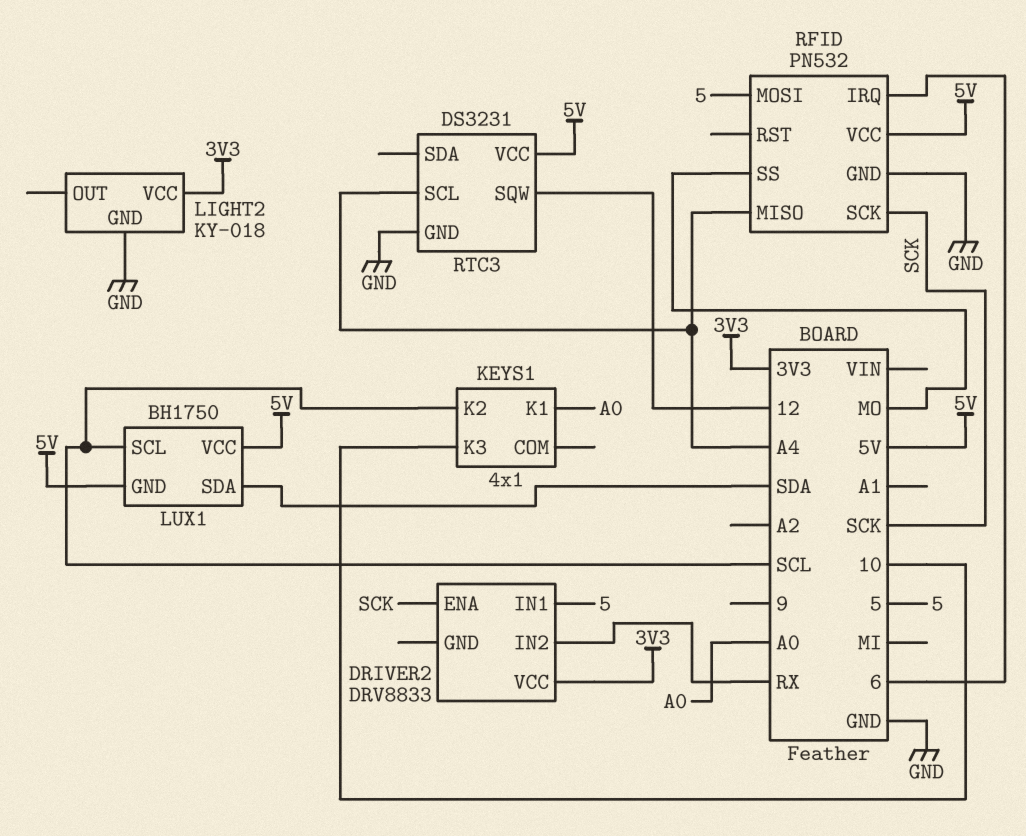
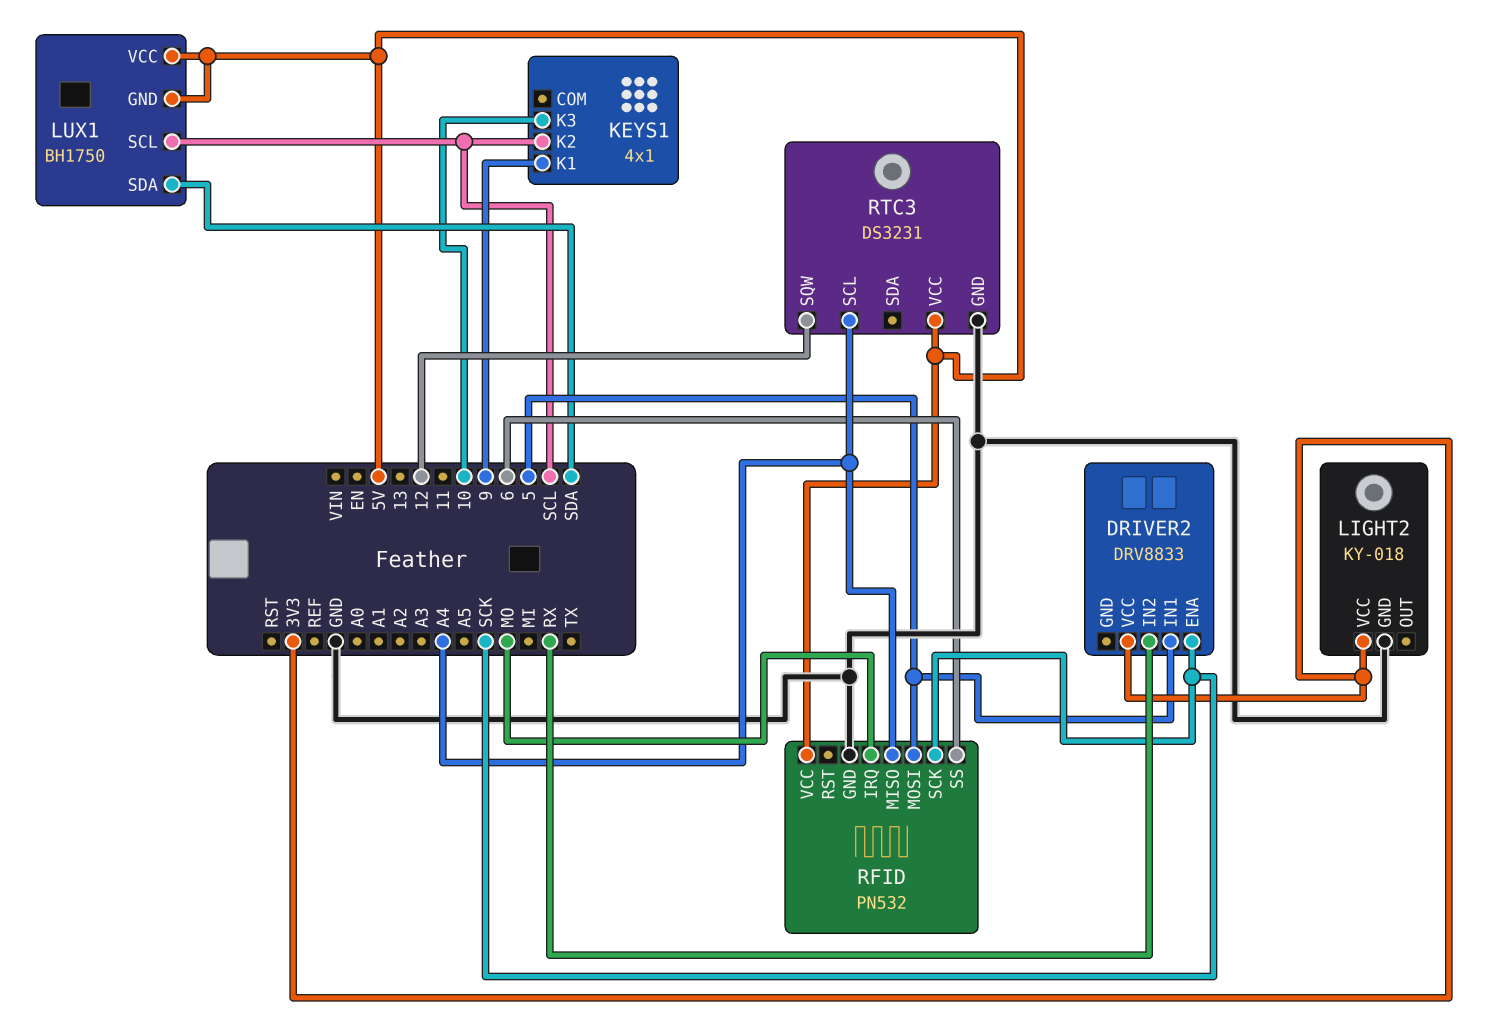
KEYS1 pin K1: A0 -> 9
RFID pin IRQ: 6 -> MO
RFID pin SS: MO -> 6

